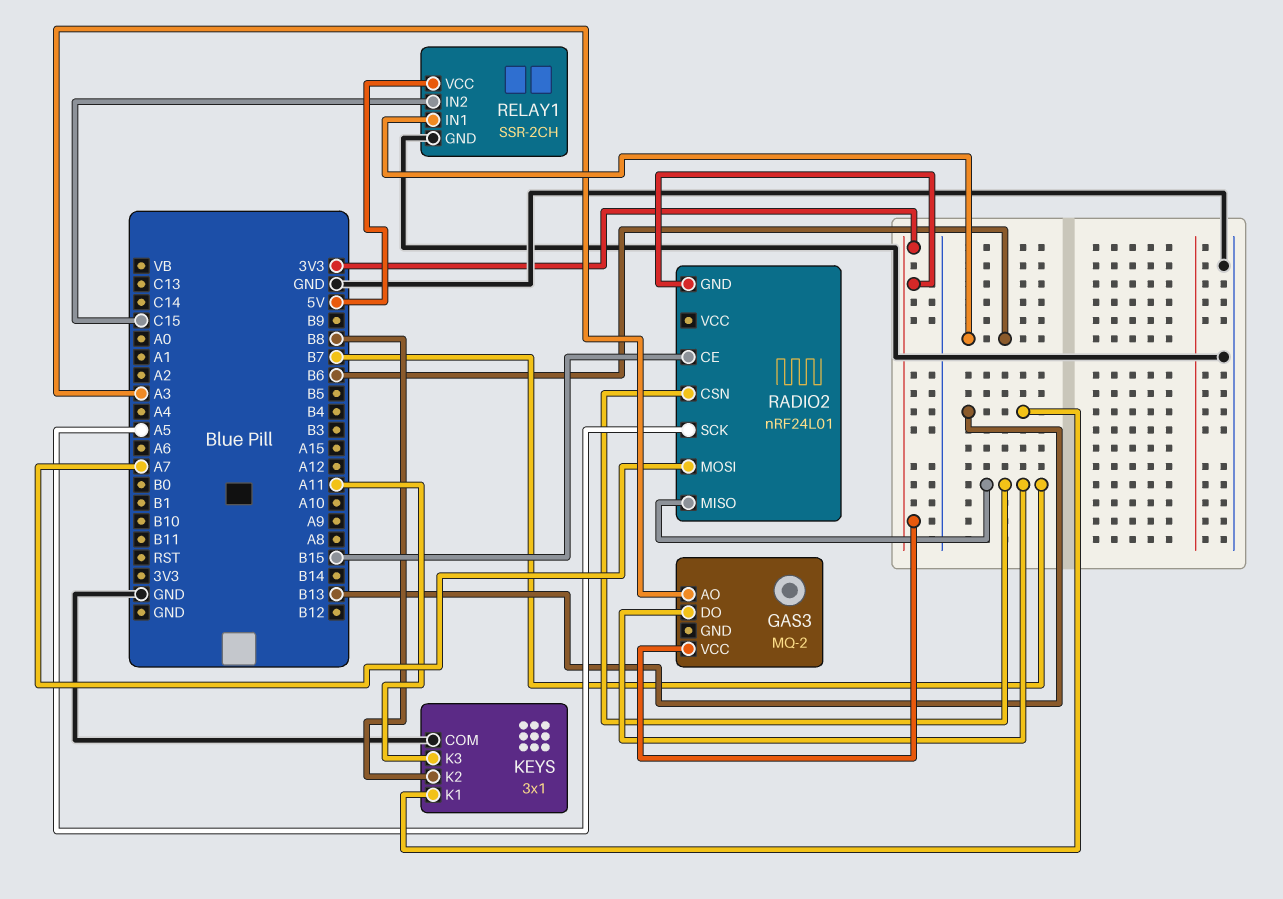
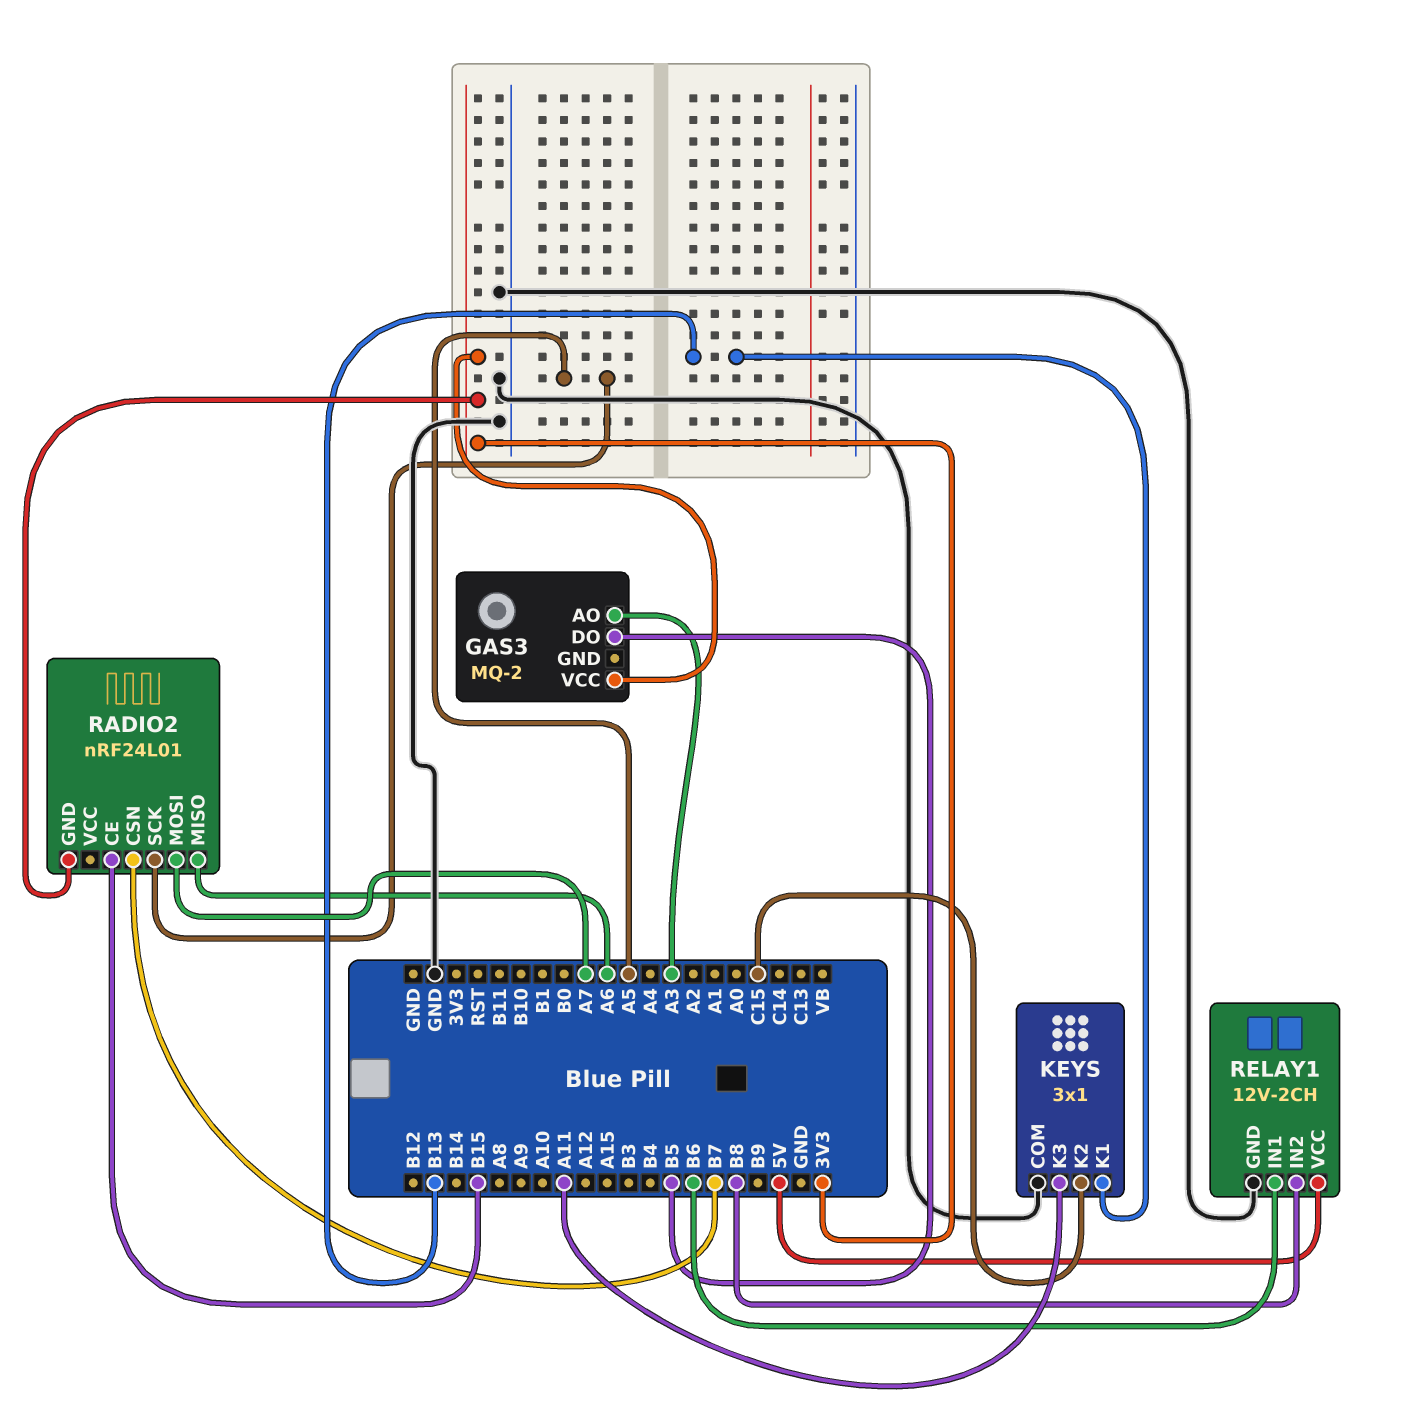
GAS3 pin DO: B7 -> B5
KEYS pin K2: B8 -> C15
RADIO2 pin MISO: B7 -> A6
RELAY1: SSR-2CH -> 12V-2CH
RELAY1 pin IN2: C15 -> B8

